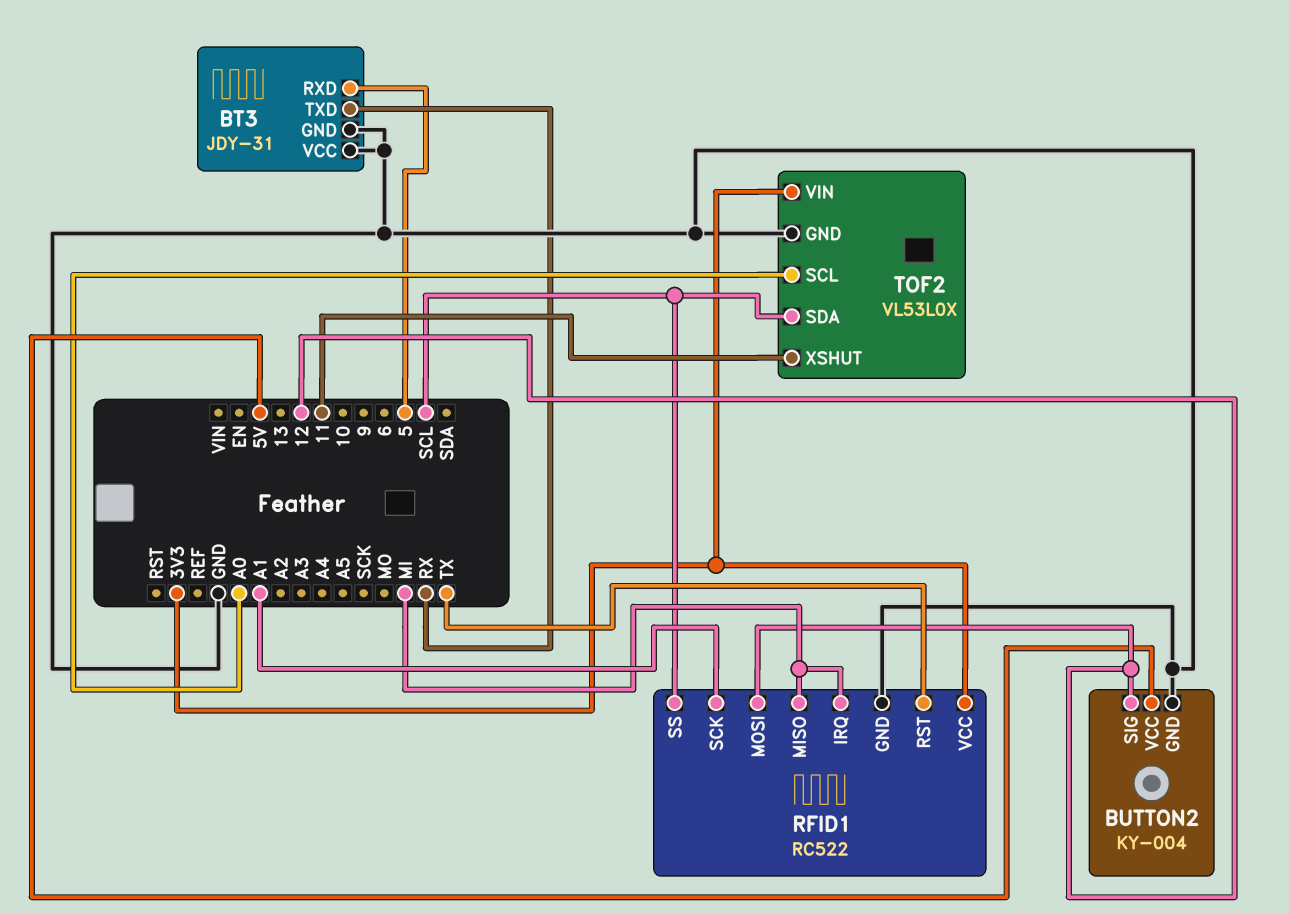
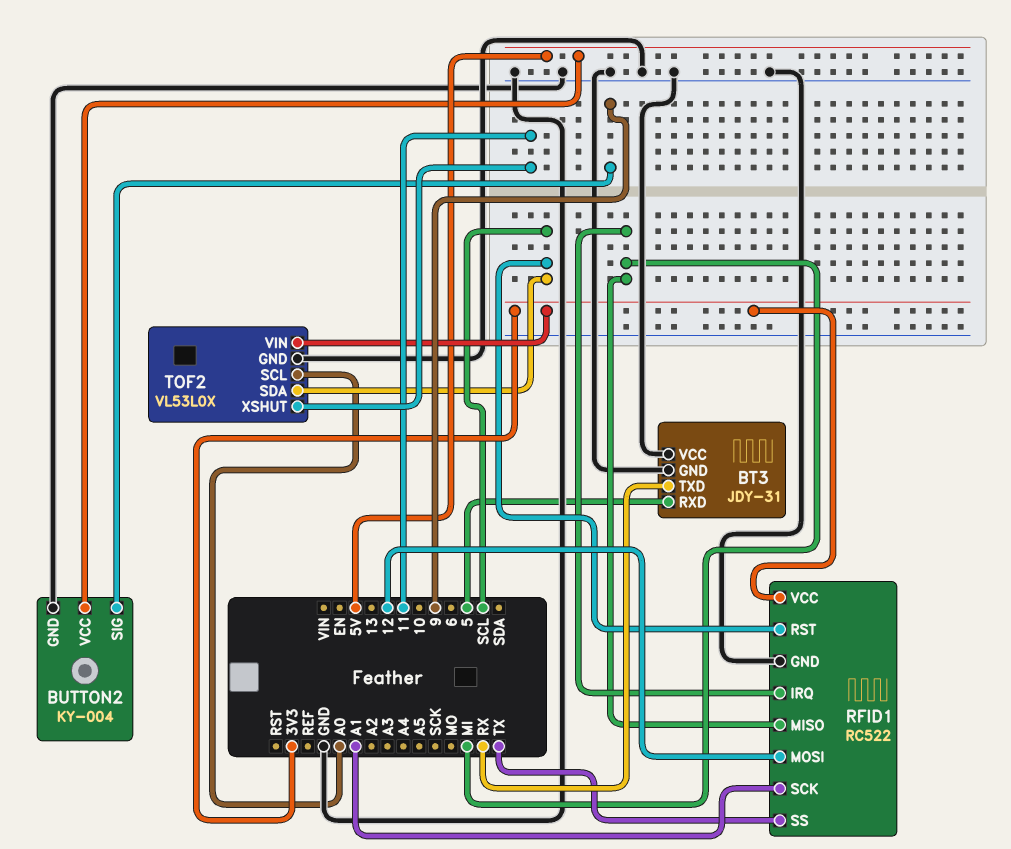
BUTTON2 pin SIG: 12 -> 9
RFID1 pin RST: TX -> SCL
RFID1 pin SS: SCL -> TX

